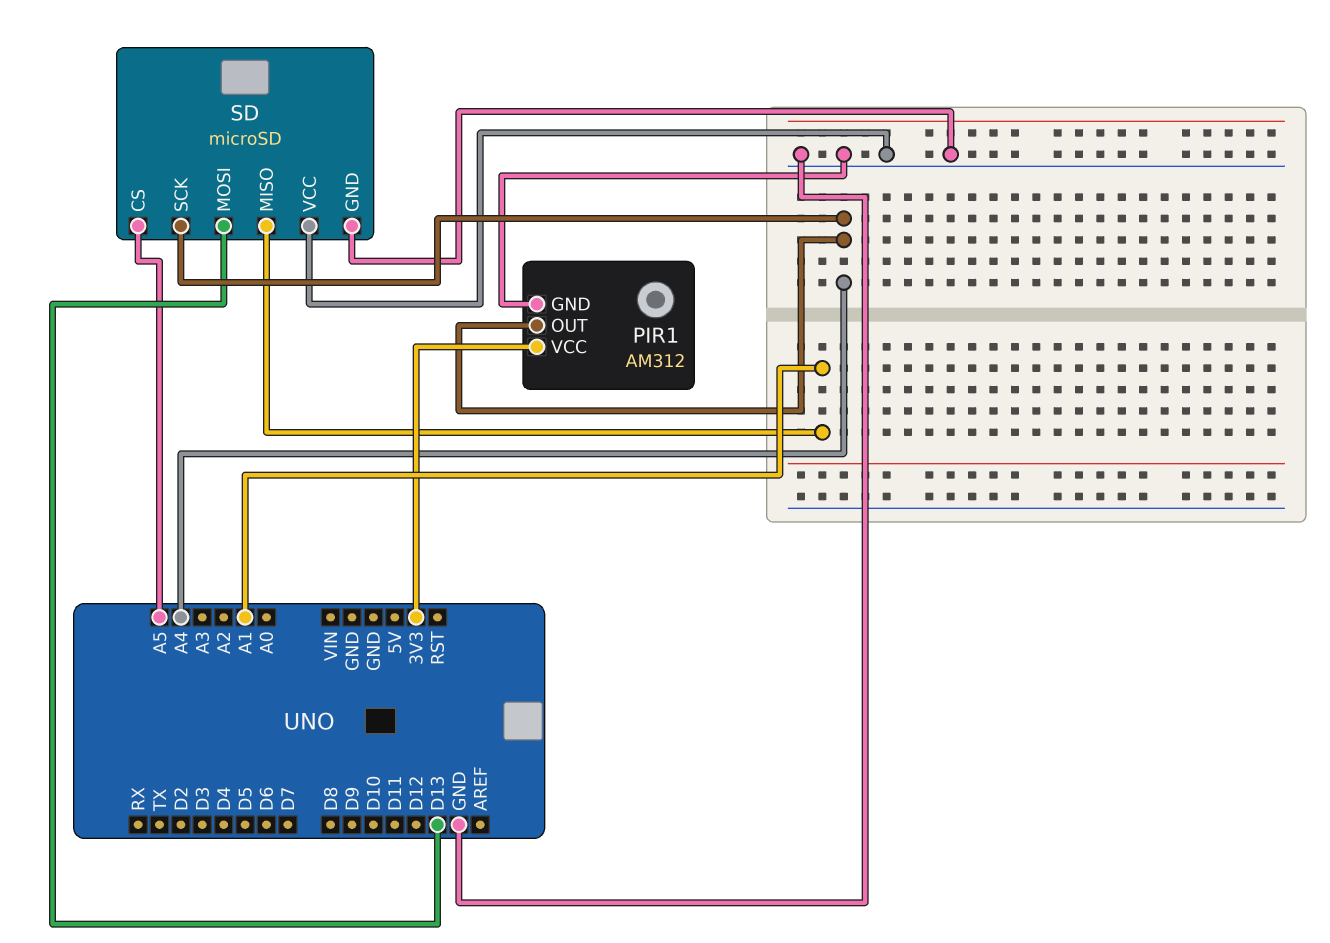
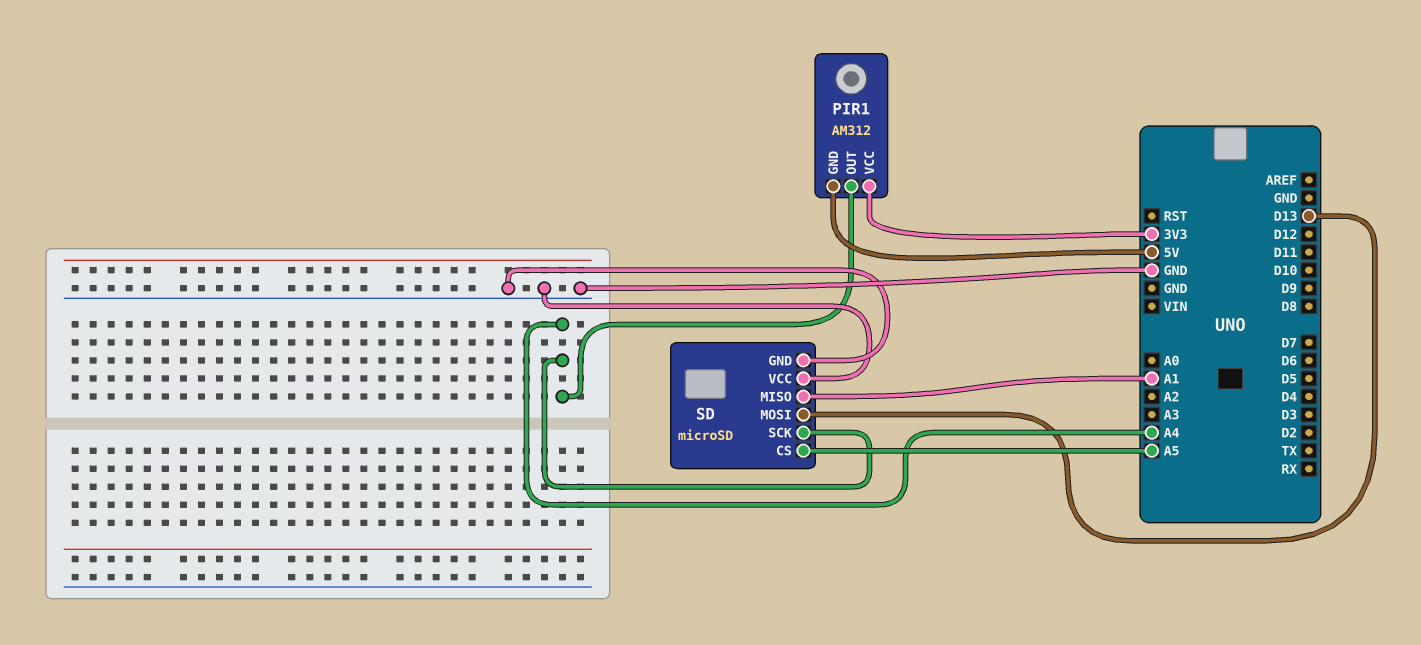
PIR1 pin GND: GND -> 5V

